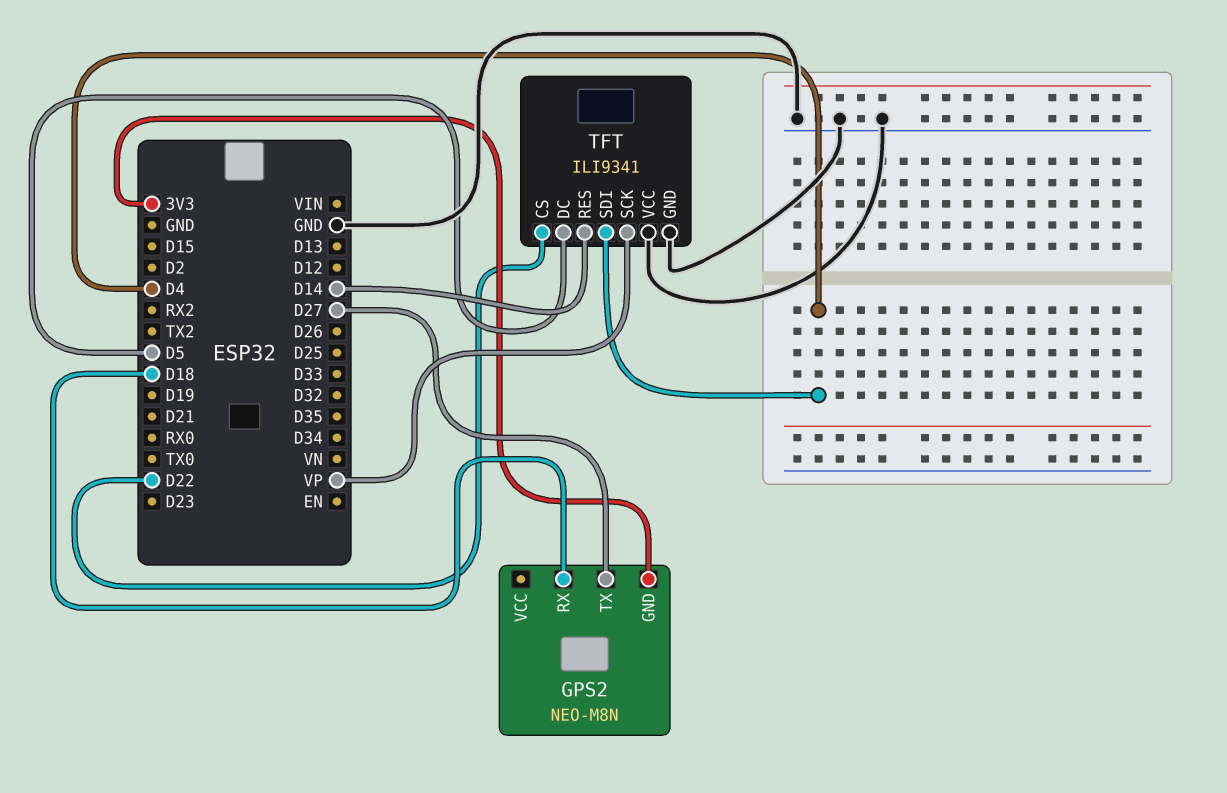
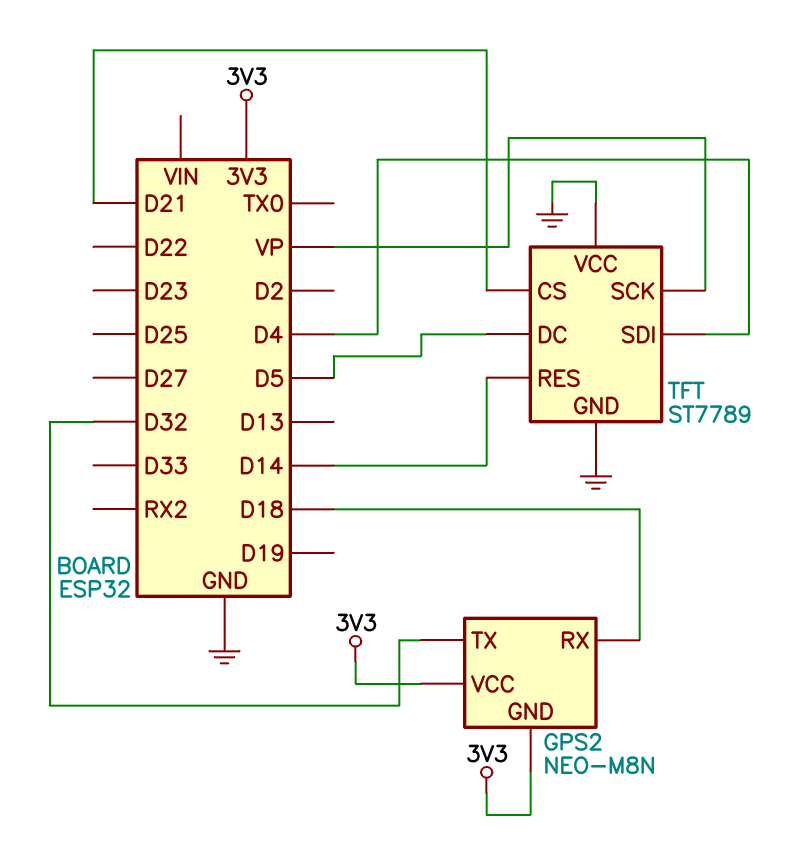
GPS2 pin TX: D27 -> D32
GPS2 pin VCC: none -> 3V3
TFT: ILI9341 -> ST7789
TFT pin CS: D22 -> D21

